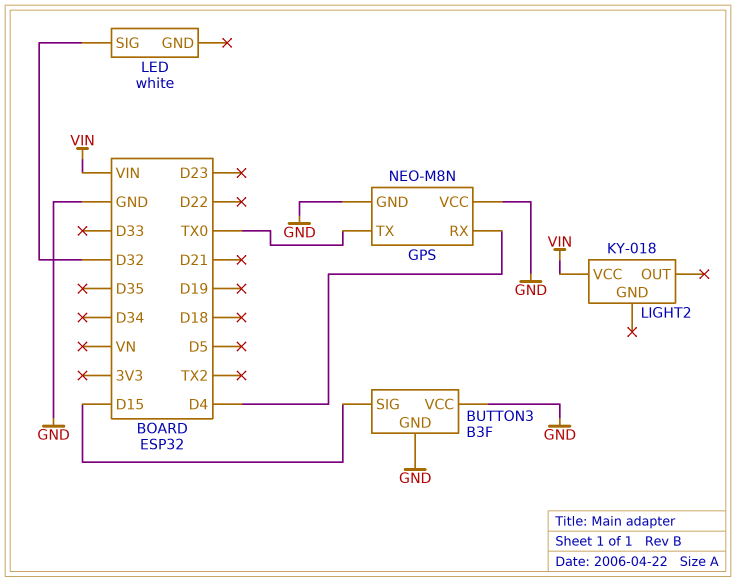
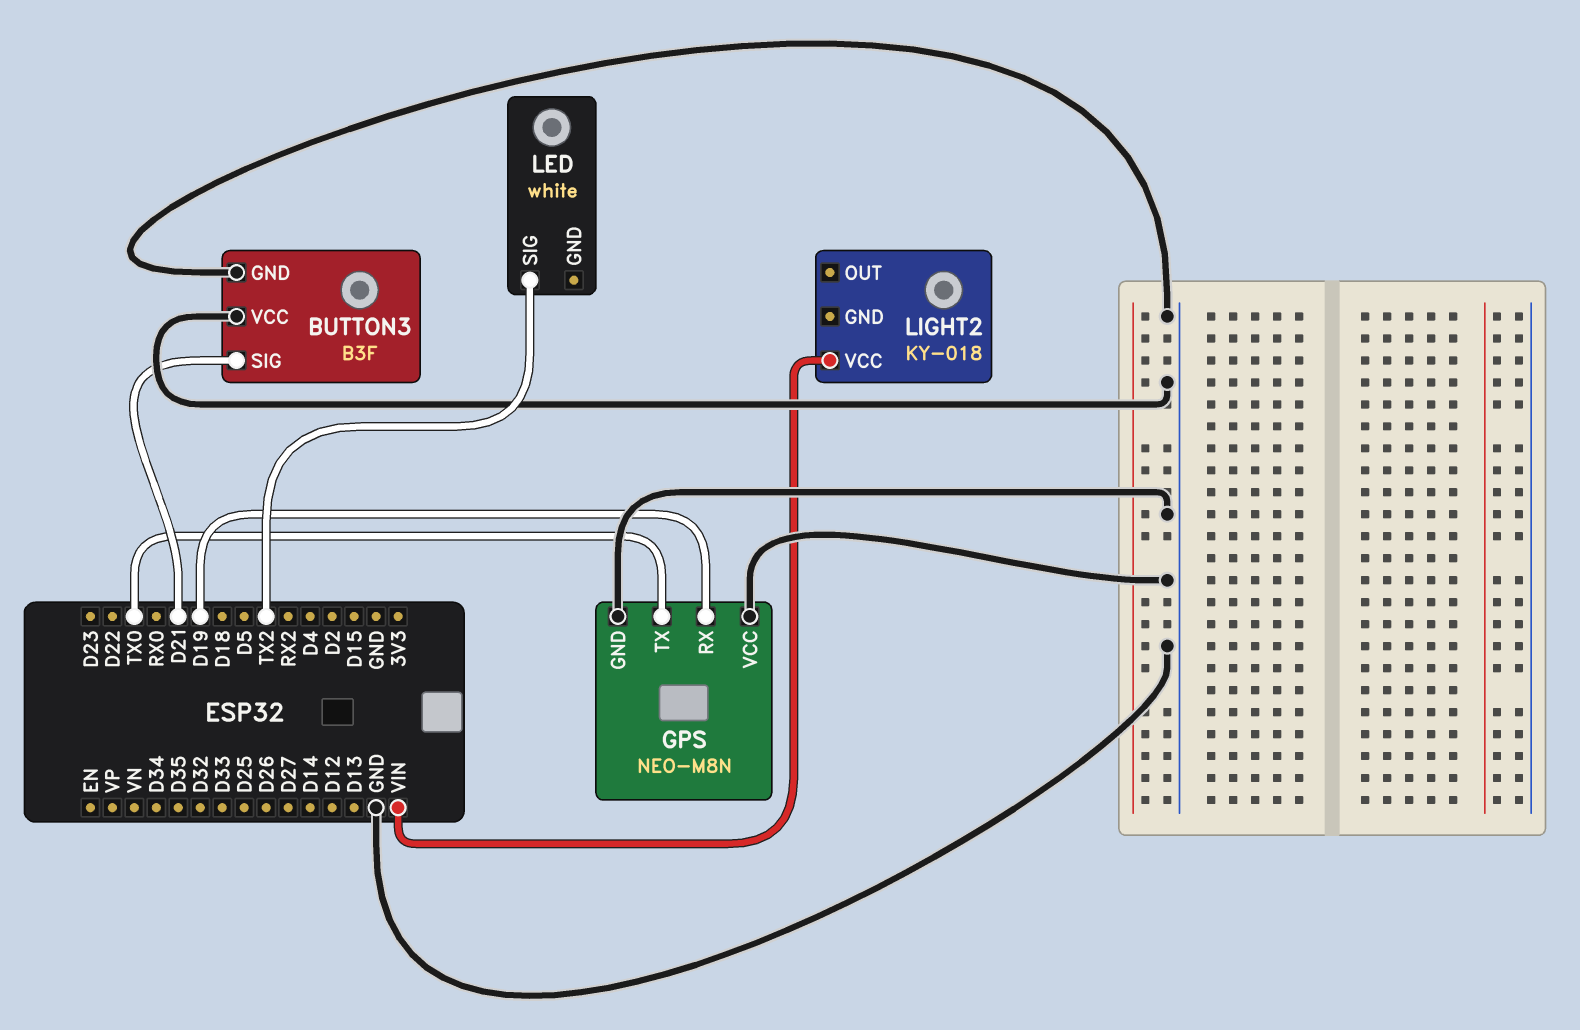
BUTTON3 pin SIG: D15 -> D21
GPS pin RX: D4 -> D19
LED pin SIG: D32 -> TX2

